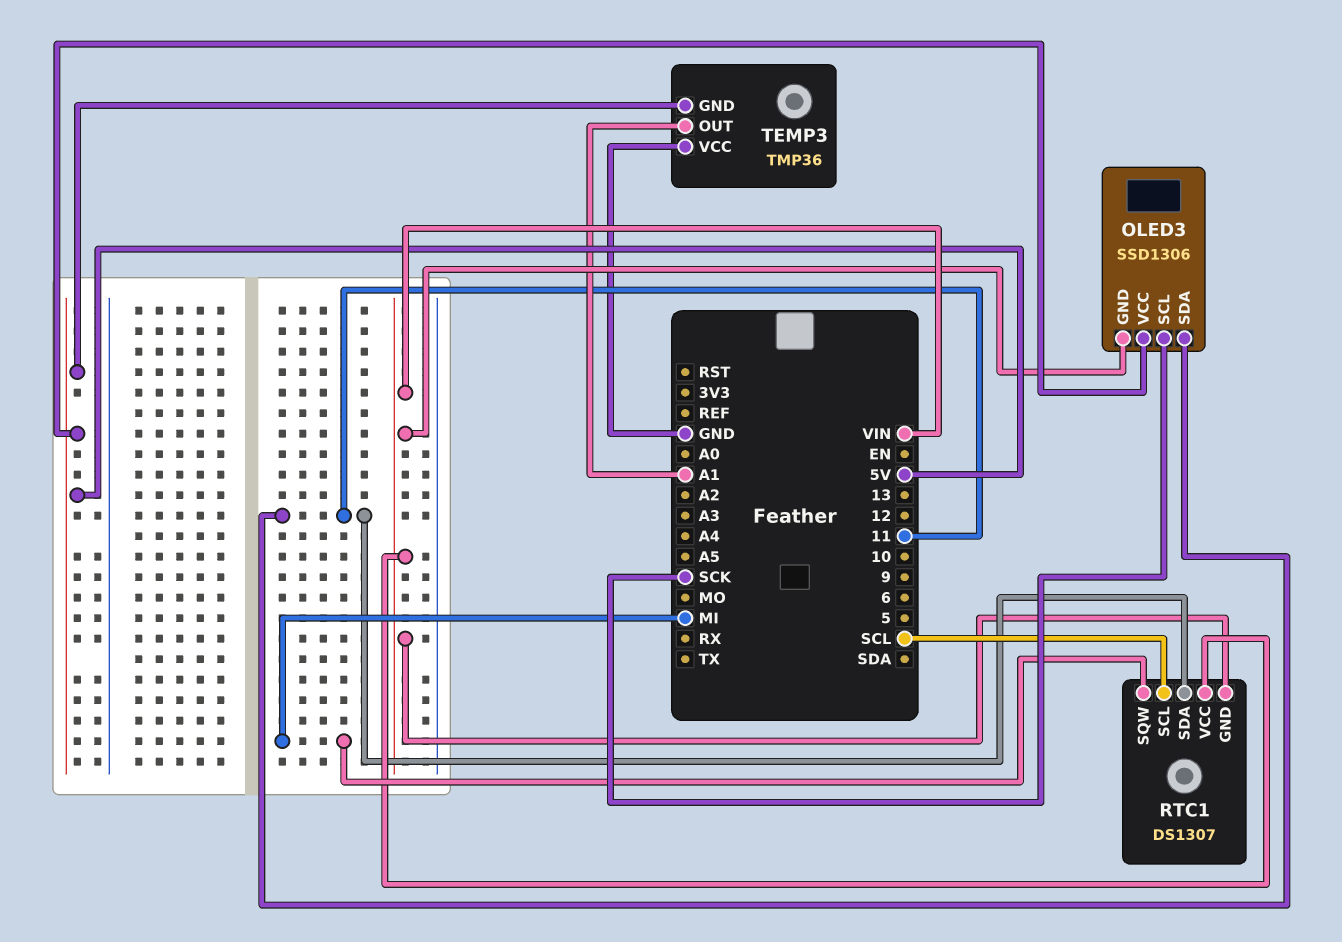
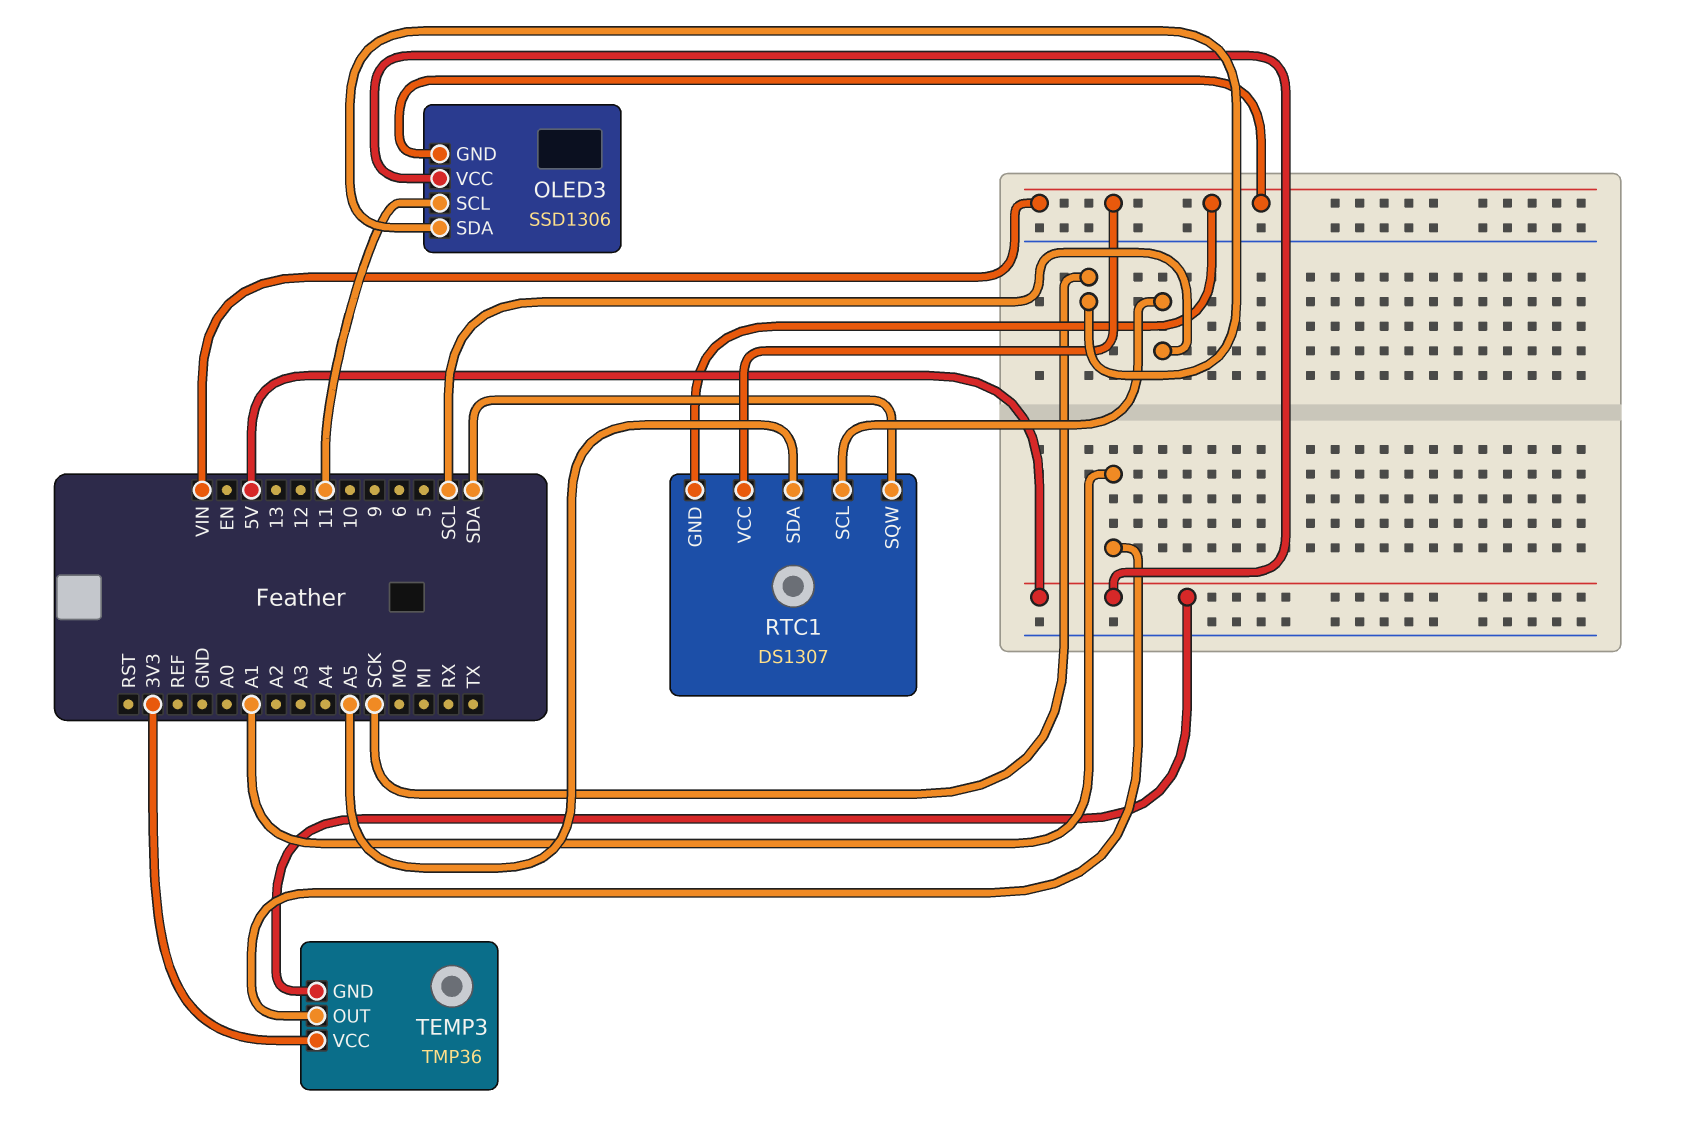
OLED3 pin SCL: SCK -> 11
OLED3 pin SDA: 11 -> SCK
RTC1 pin SDA: 11 -> A5
RTC1 pin SQW: MI -> SDA
TEMP3 pin VCC: GND -> 3V3

